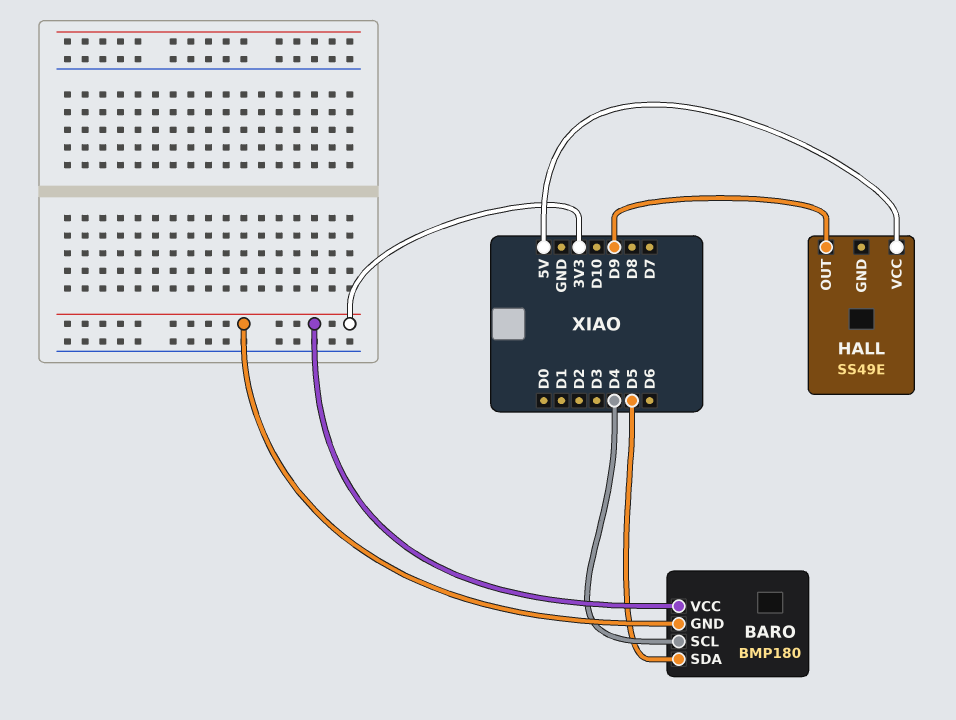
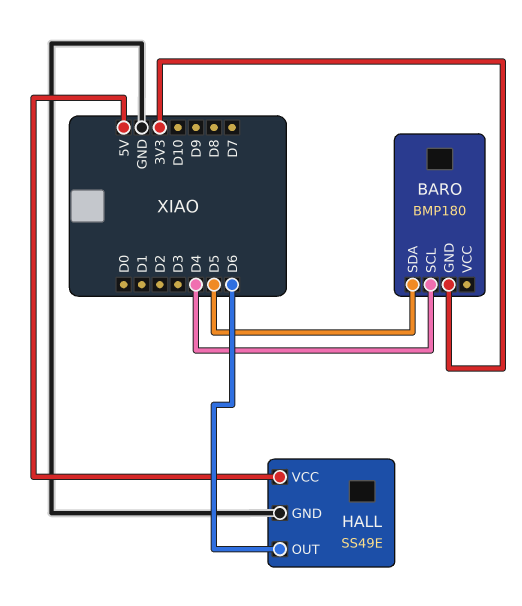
BARO pin VCC: 3V3 -> none
HALL pin GND: none -> GND
HALL pin OUT: D9 -> D6

